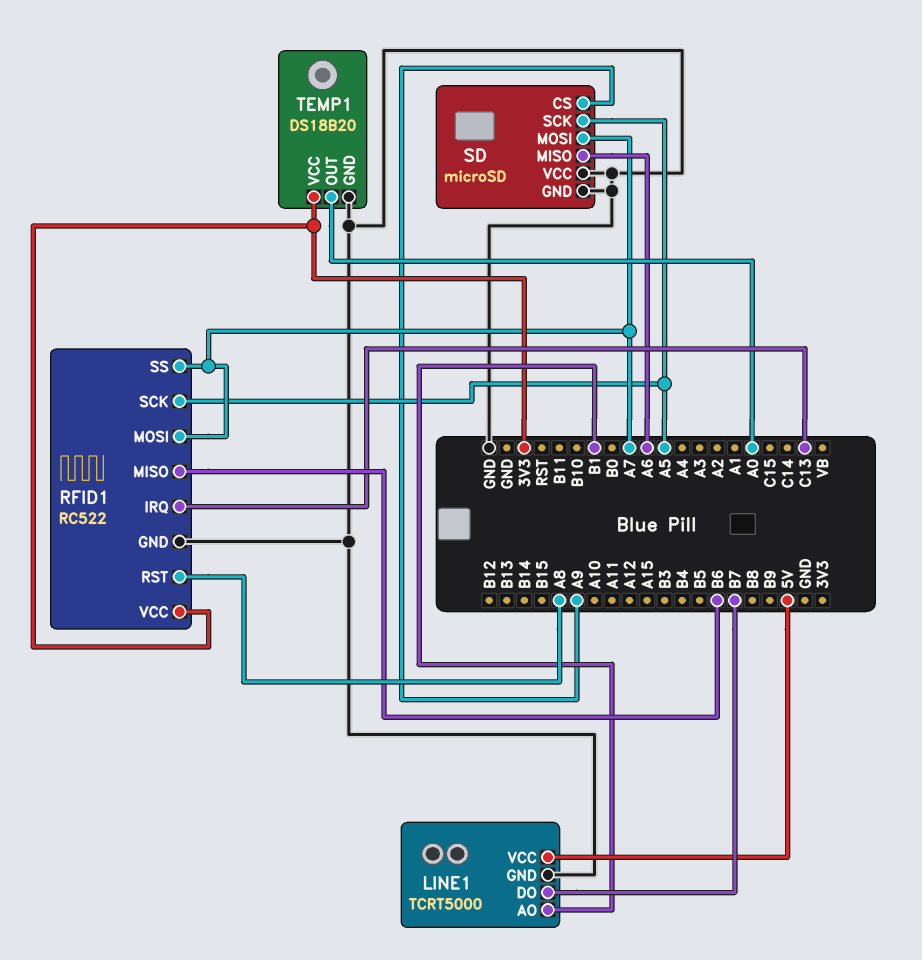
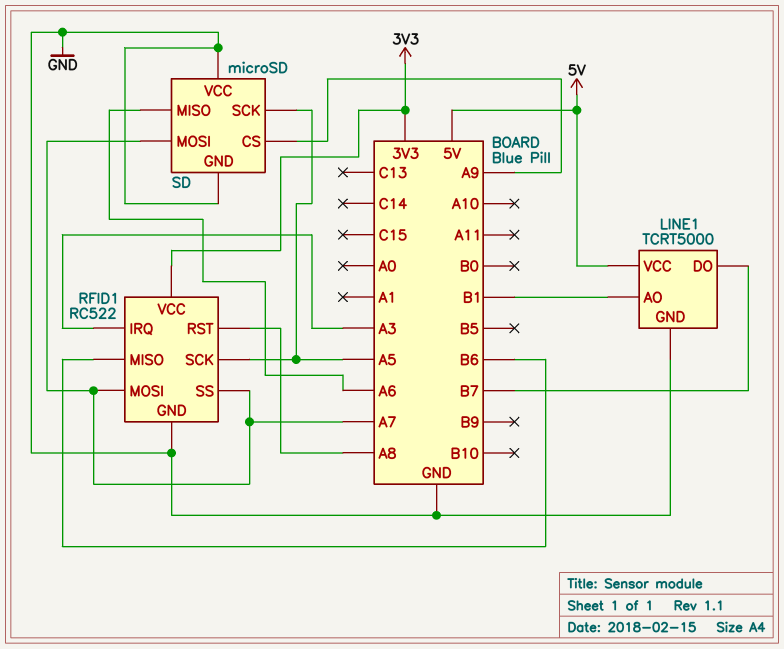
RFID1 pin IRQ: C13 -> A3
TEMP1: DS18B20 -> none
TEMP1 pin GND: GND -> none
TEMP1 pin OUT: A0 -> none
TEMP1 pin VCC: 3V3 -> none

